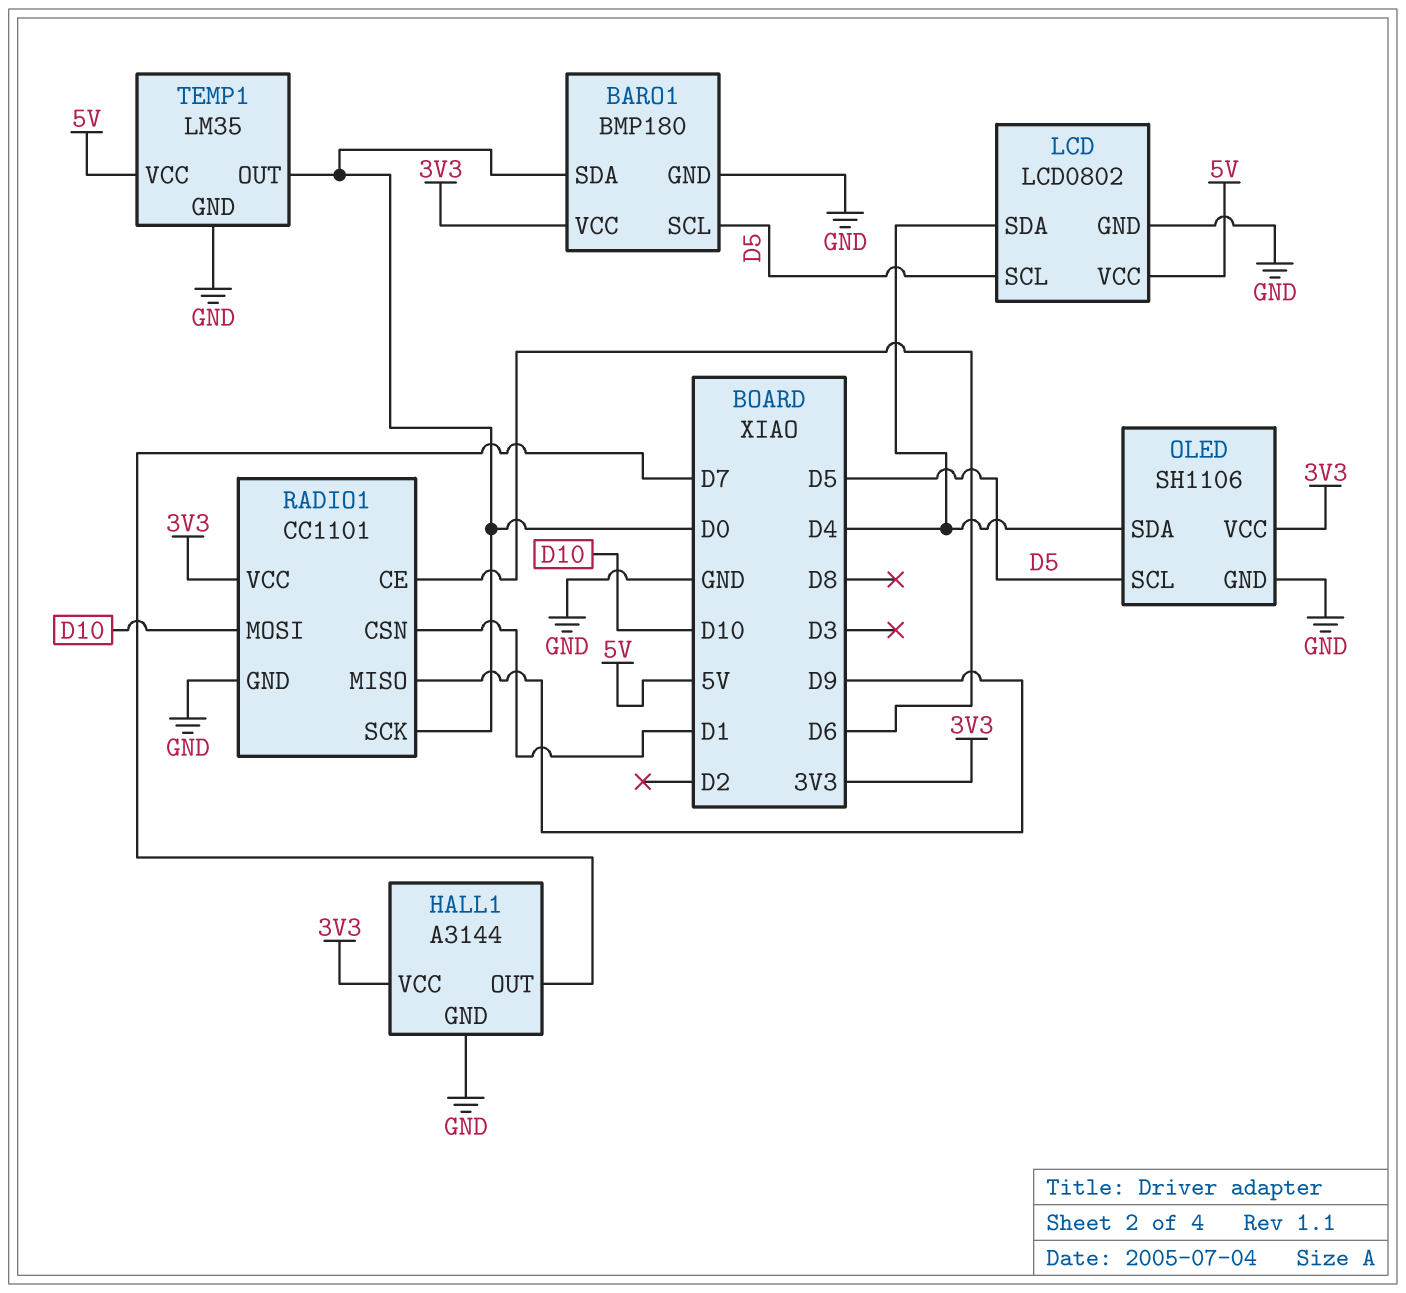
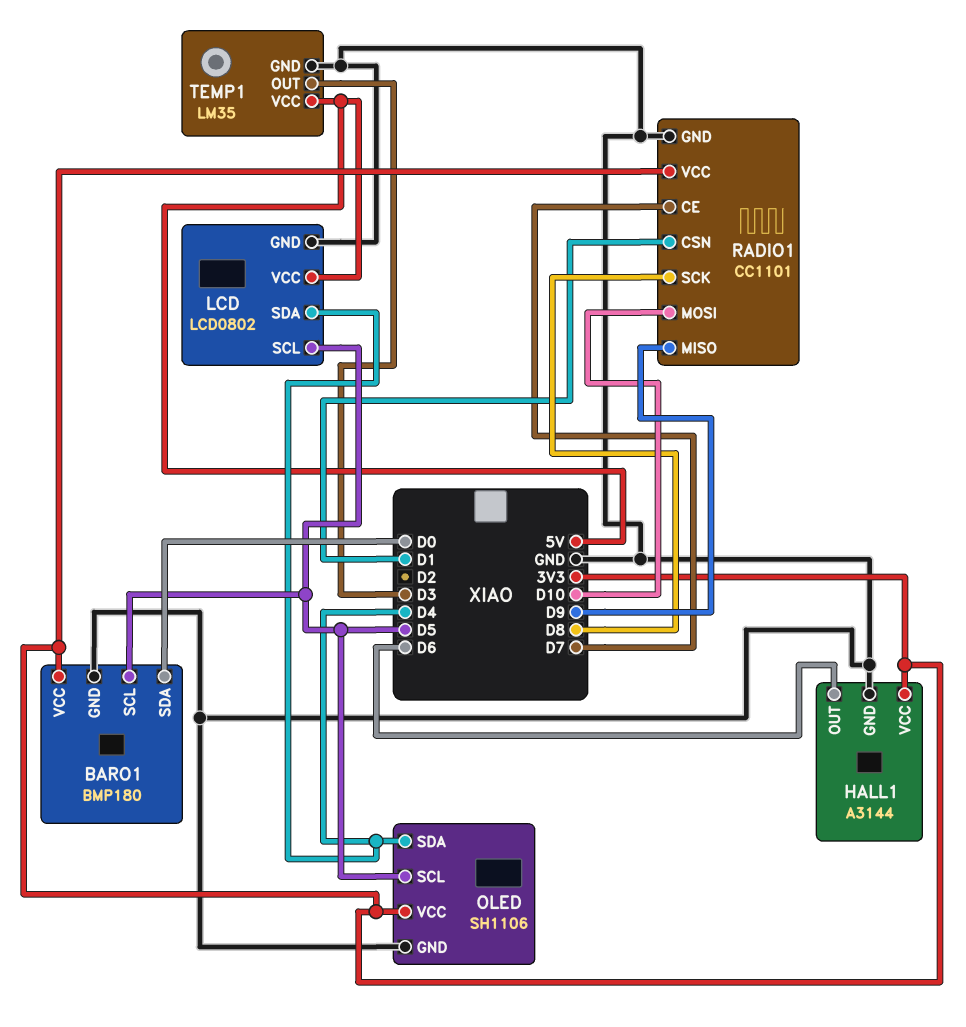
HALL1 pin OUT: D7 -> D6
RADIO1 pin CE: D6 -> D7
RADIO1 pin SCK: D0 -> D8
TEMP1 pin OUT: D0 -> D3

